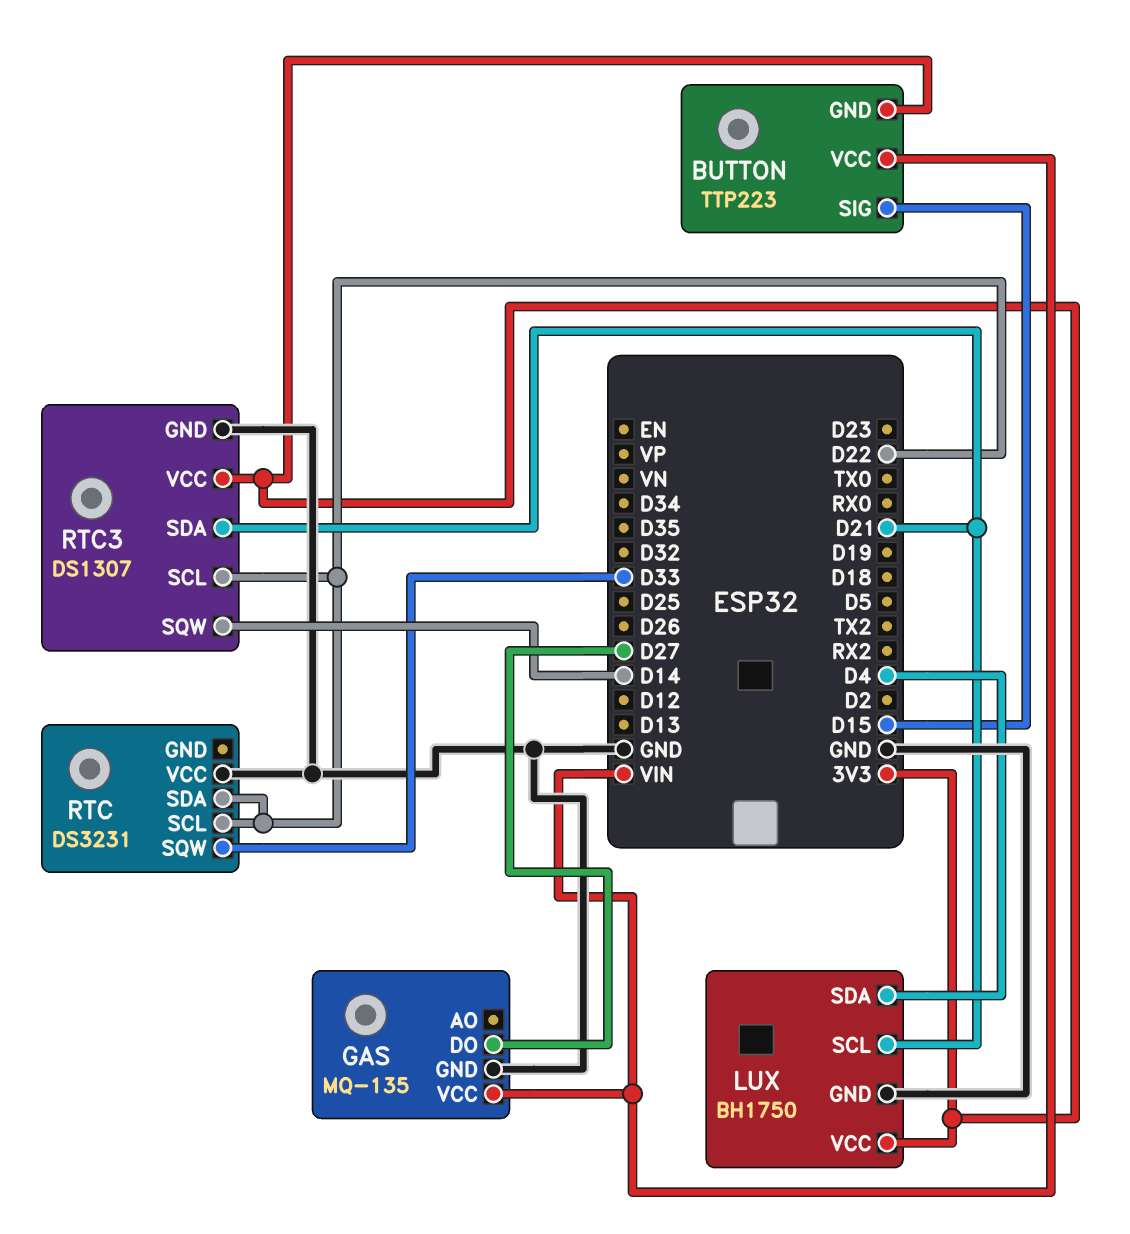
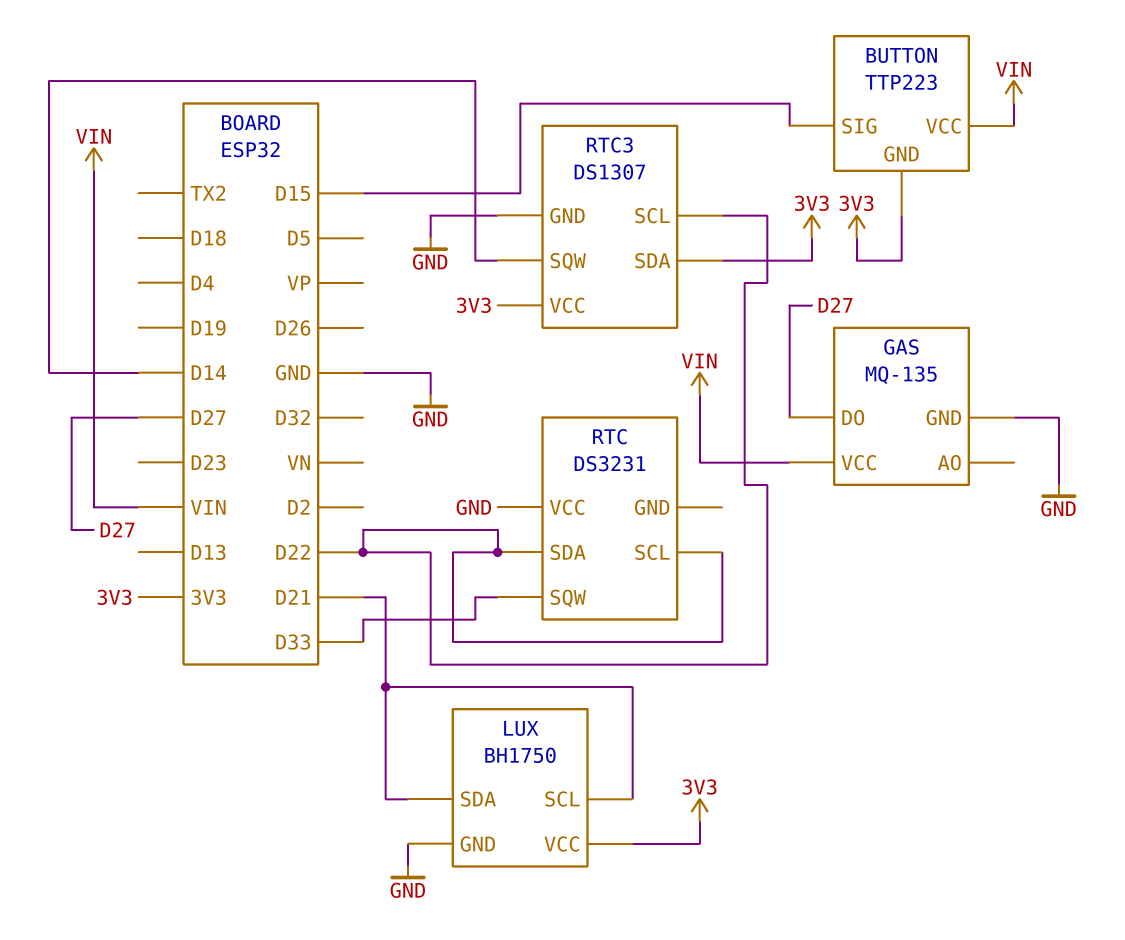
LUX pin SDA: D4 -> D21
RTC3 pin SDA: D21 -> 3V3

